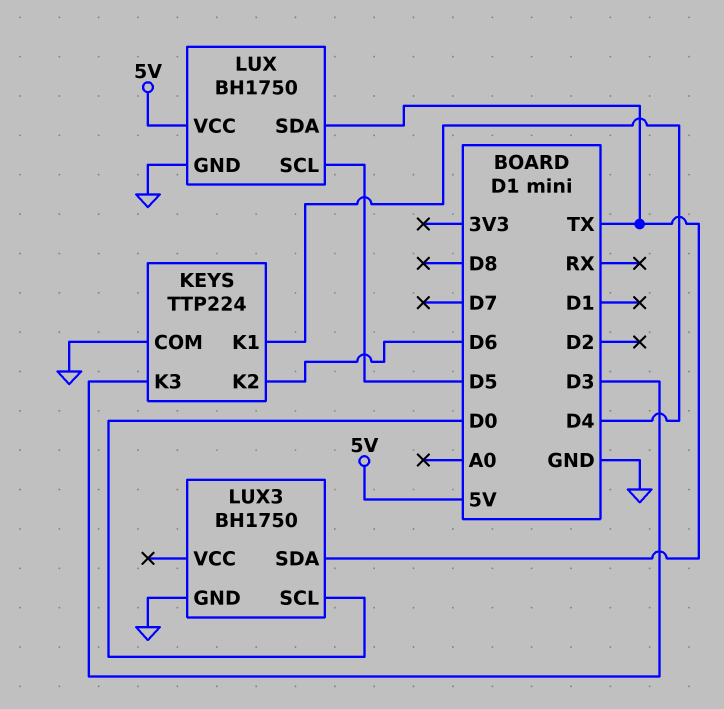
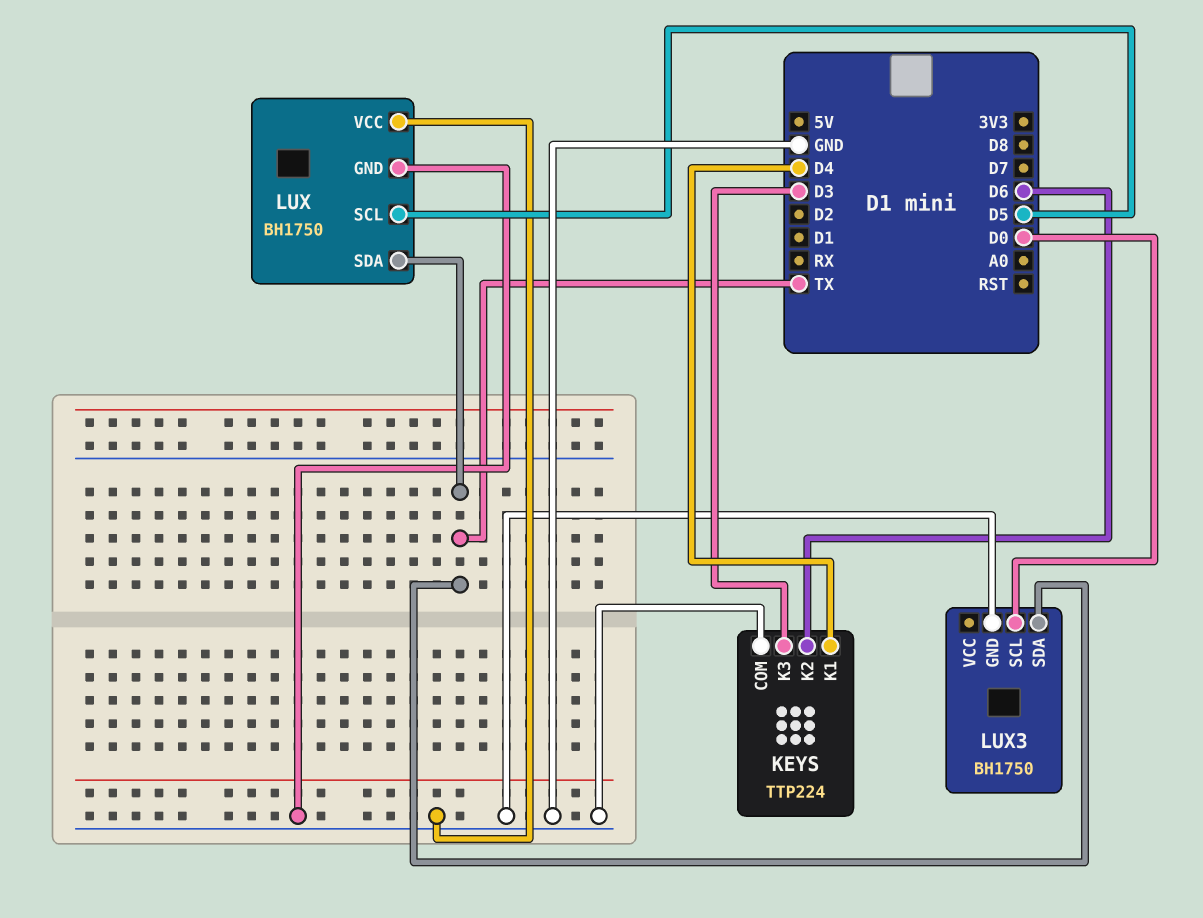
LUX pin VCC: 5V -> GND

